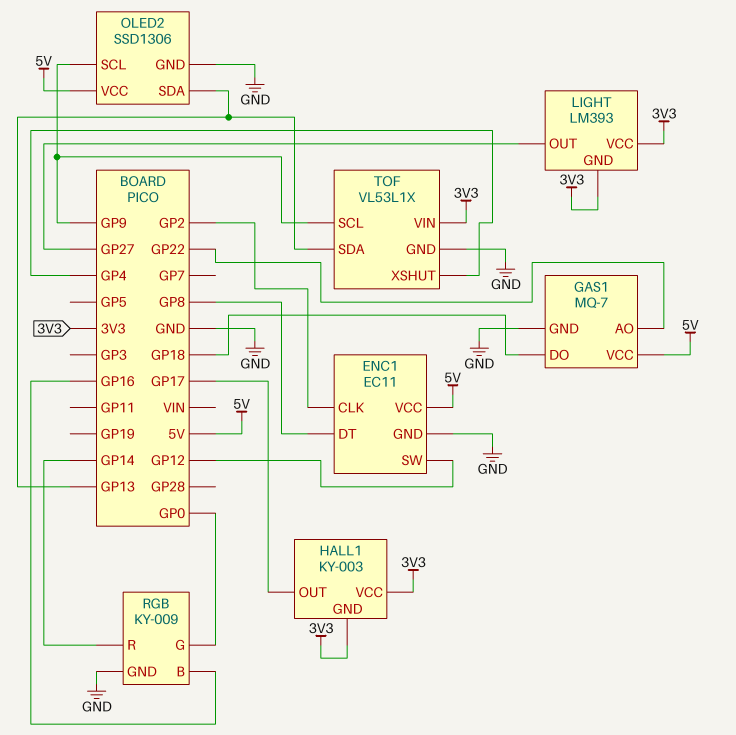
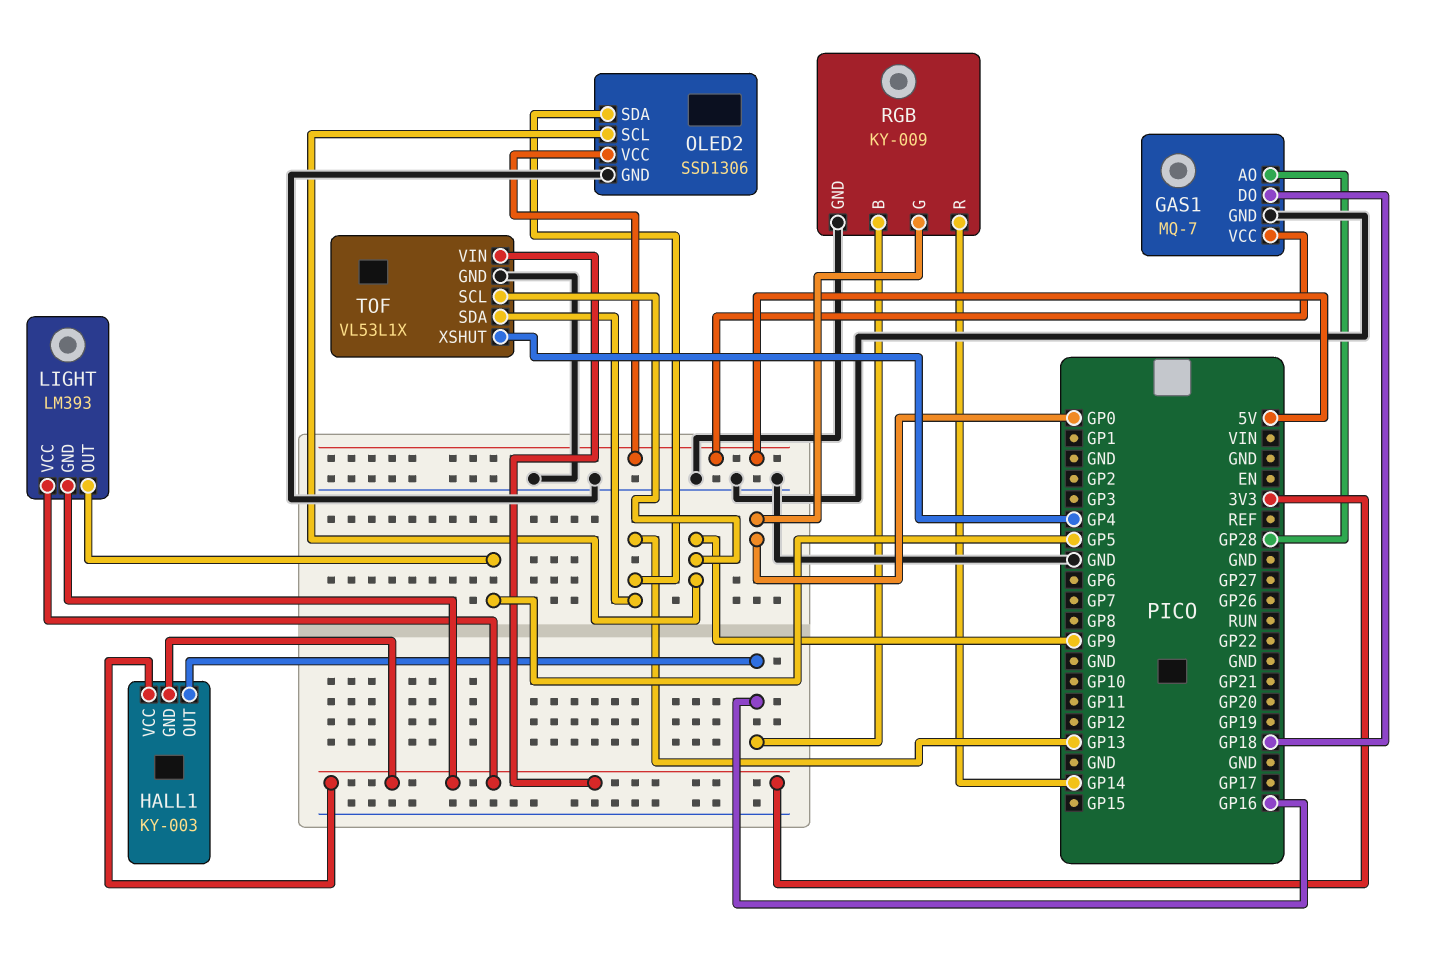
ENC1: EC11 -> none
ENC1 pin CLK: GP2 -> none
ENC1 pin DT: GP8 -> none
ENC1 pin GND: GND -> none
ENC1 pin SW: GP12 -> none
ENC1 pin VCC: 5V -> none
GAS1 pin AO: GP22 -> GP28
HALL1 pin OUT: GP17 -> GP16
LIGHT pin OUT: GP27 -> GP5

